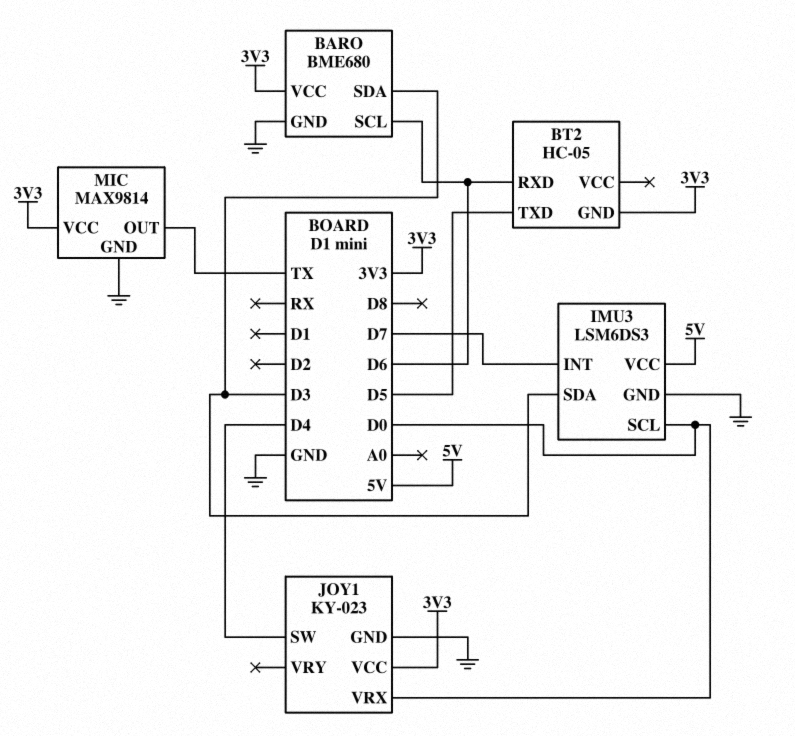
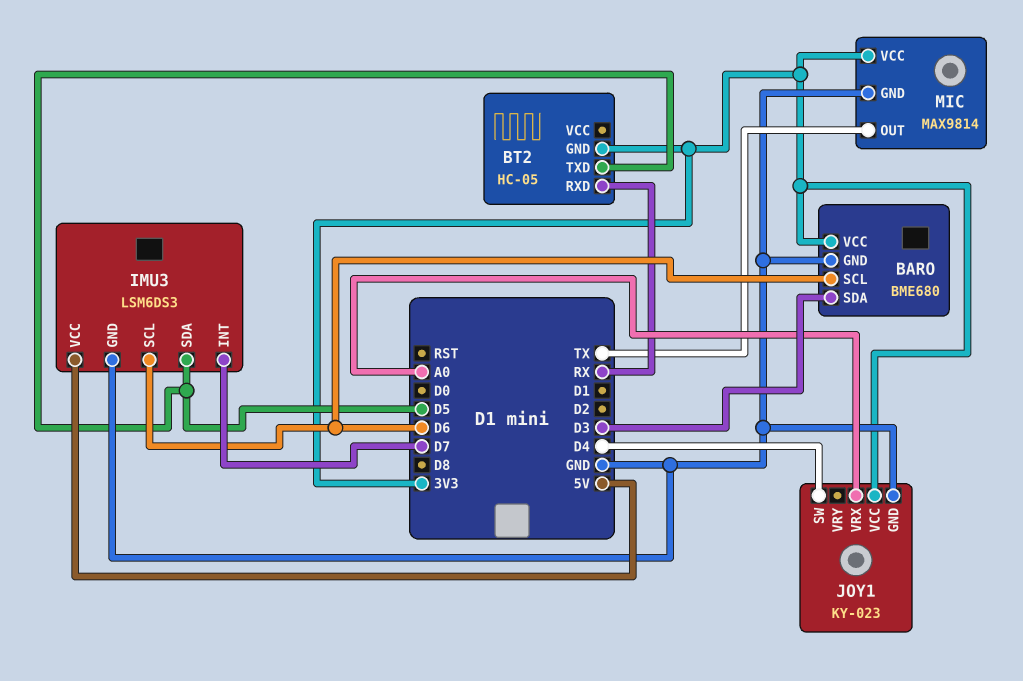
BT2 pin RXD: D6 -> RX
IMU3 pin SCL: D0 -> D6
IMU3 pin SDA: D3 -> D5
JOY1 pin VRX: D0 -> A0

